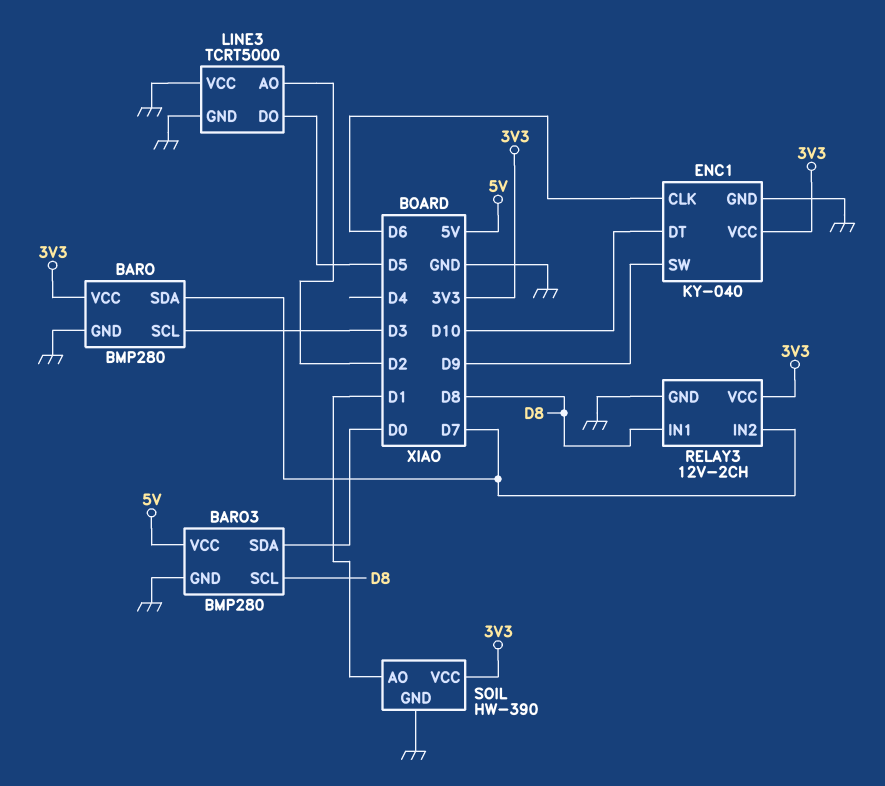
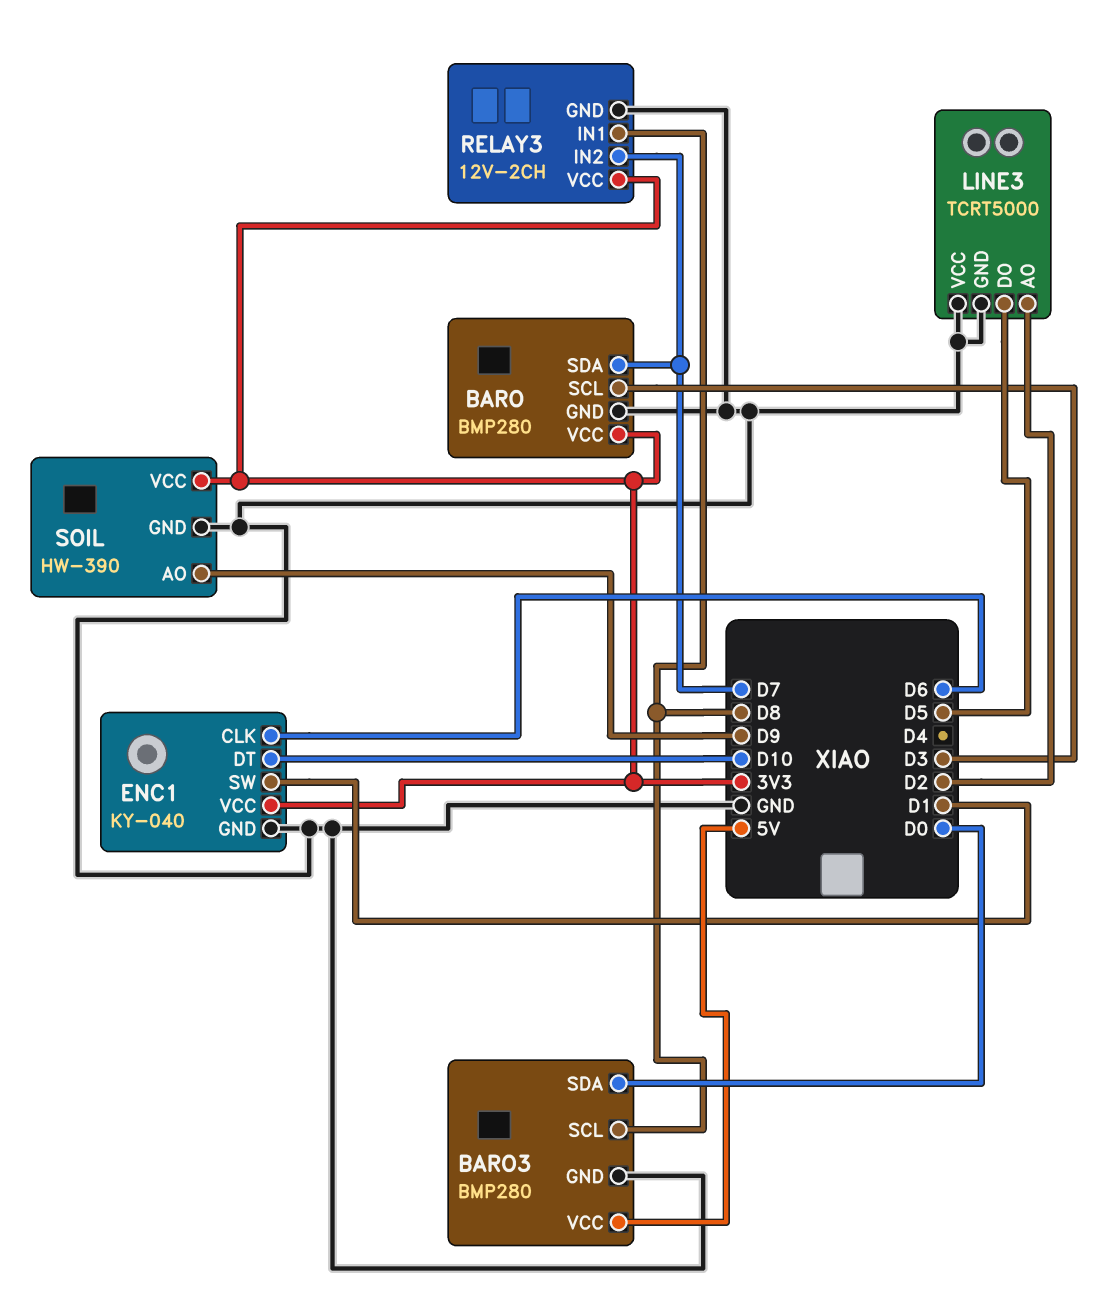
ENC1 pin SW: D9 -> D1
SOIL pin AO: D1 -> D9

